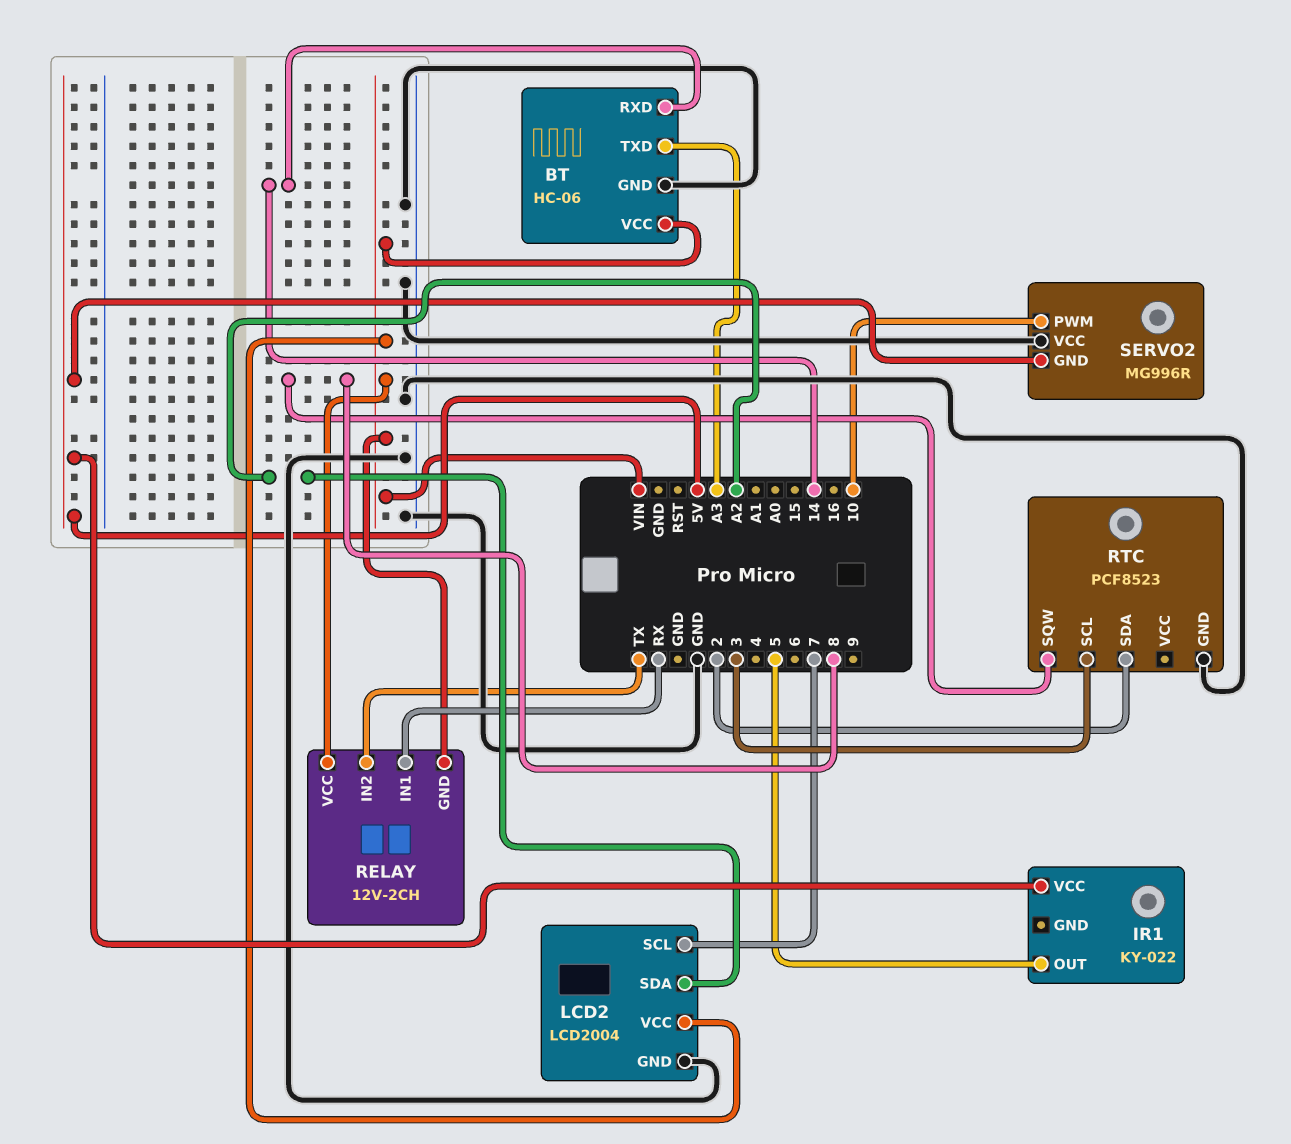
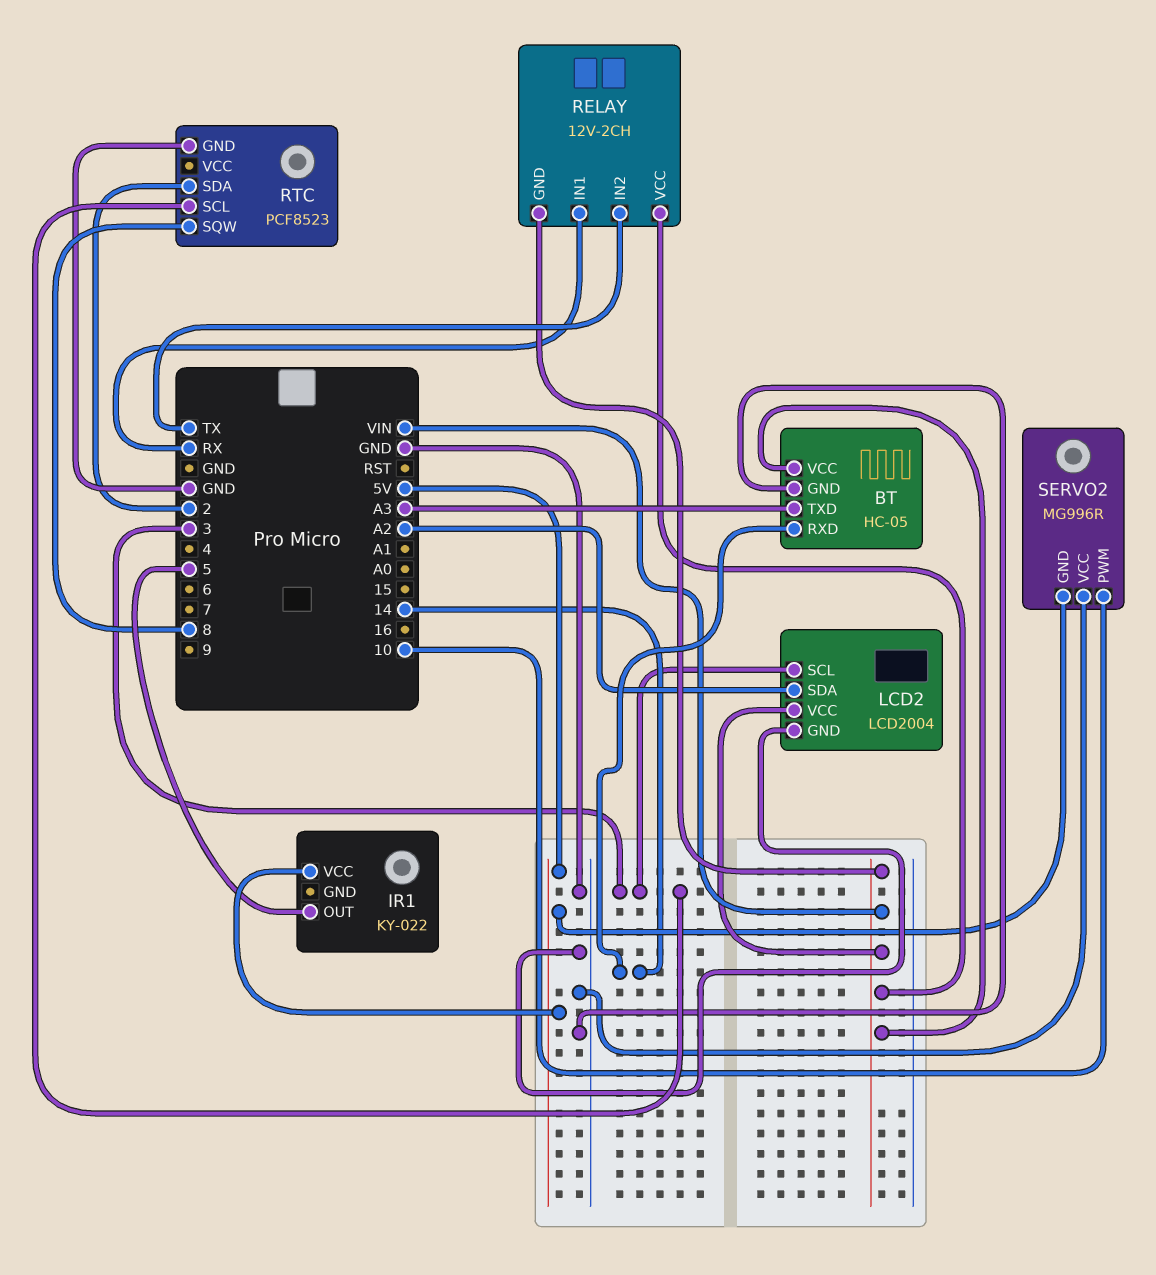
BT: HC-06 -> HC-05
LCD2 pin SCL: 7 -> 3

